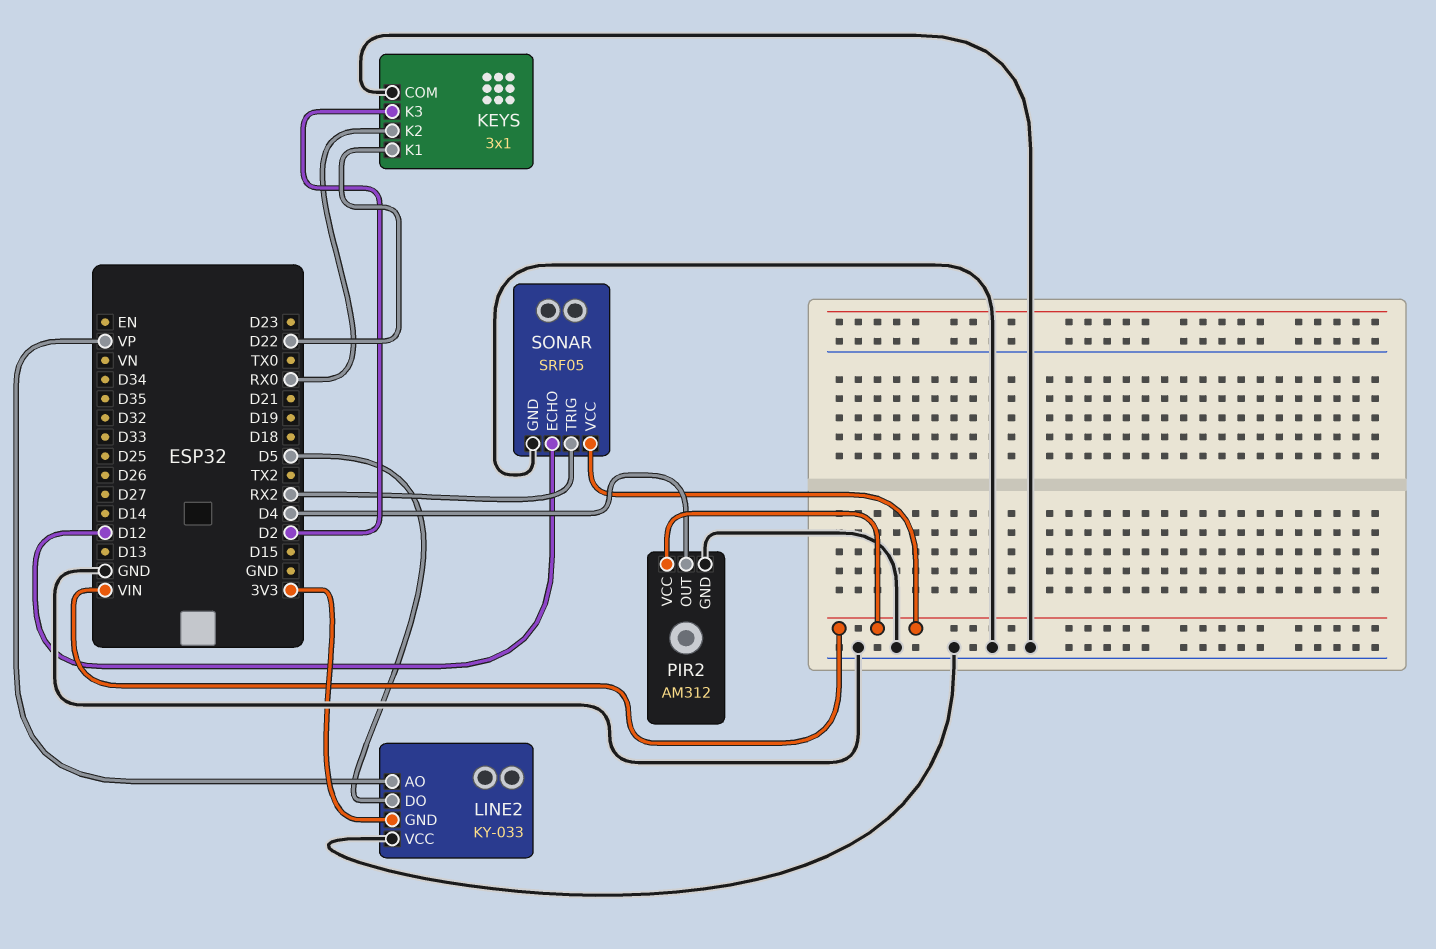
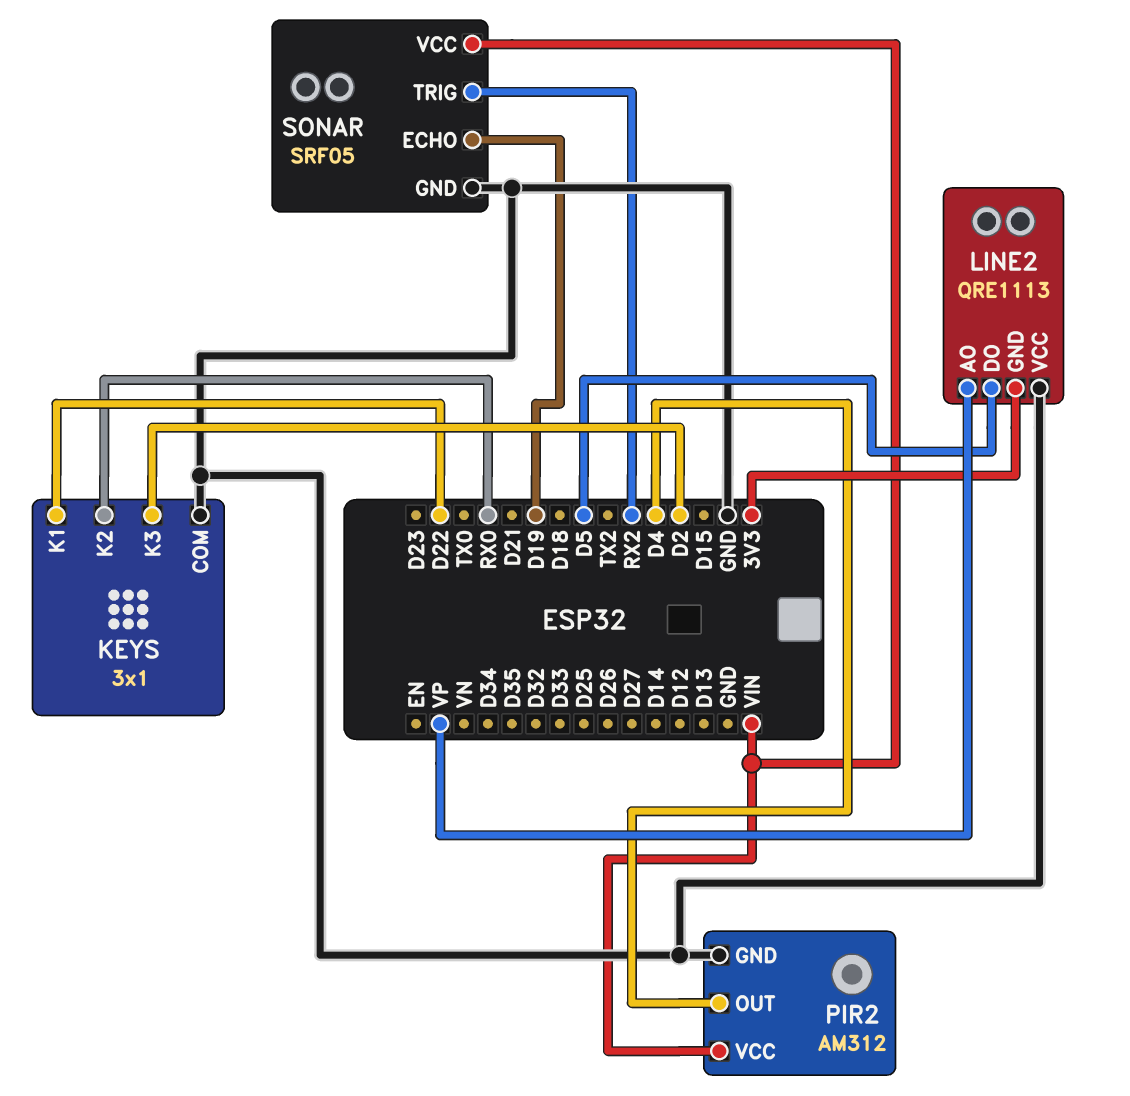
LINE2: KY-033 -> QRE1113
SONAR pin ECHO: D12 -> D19

